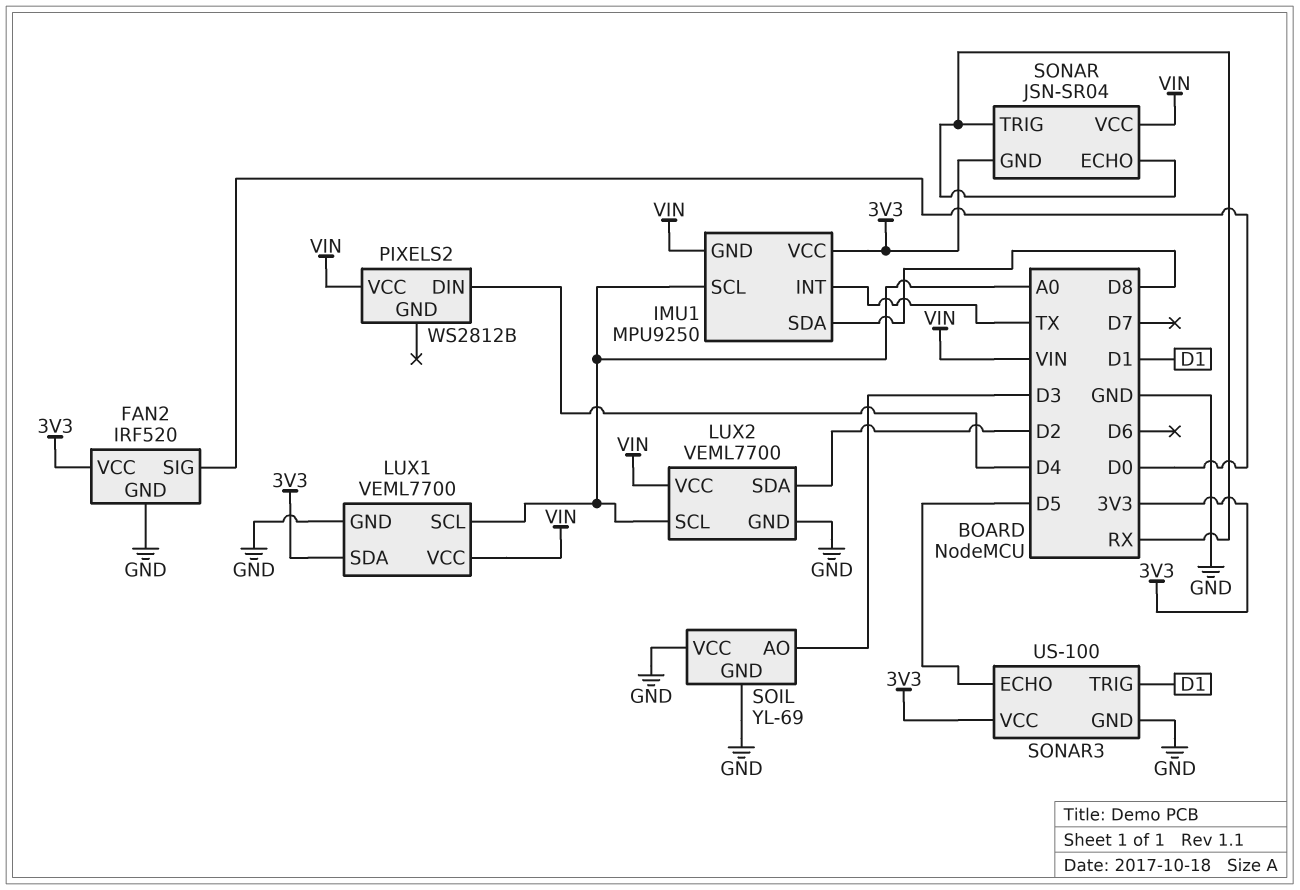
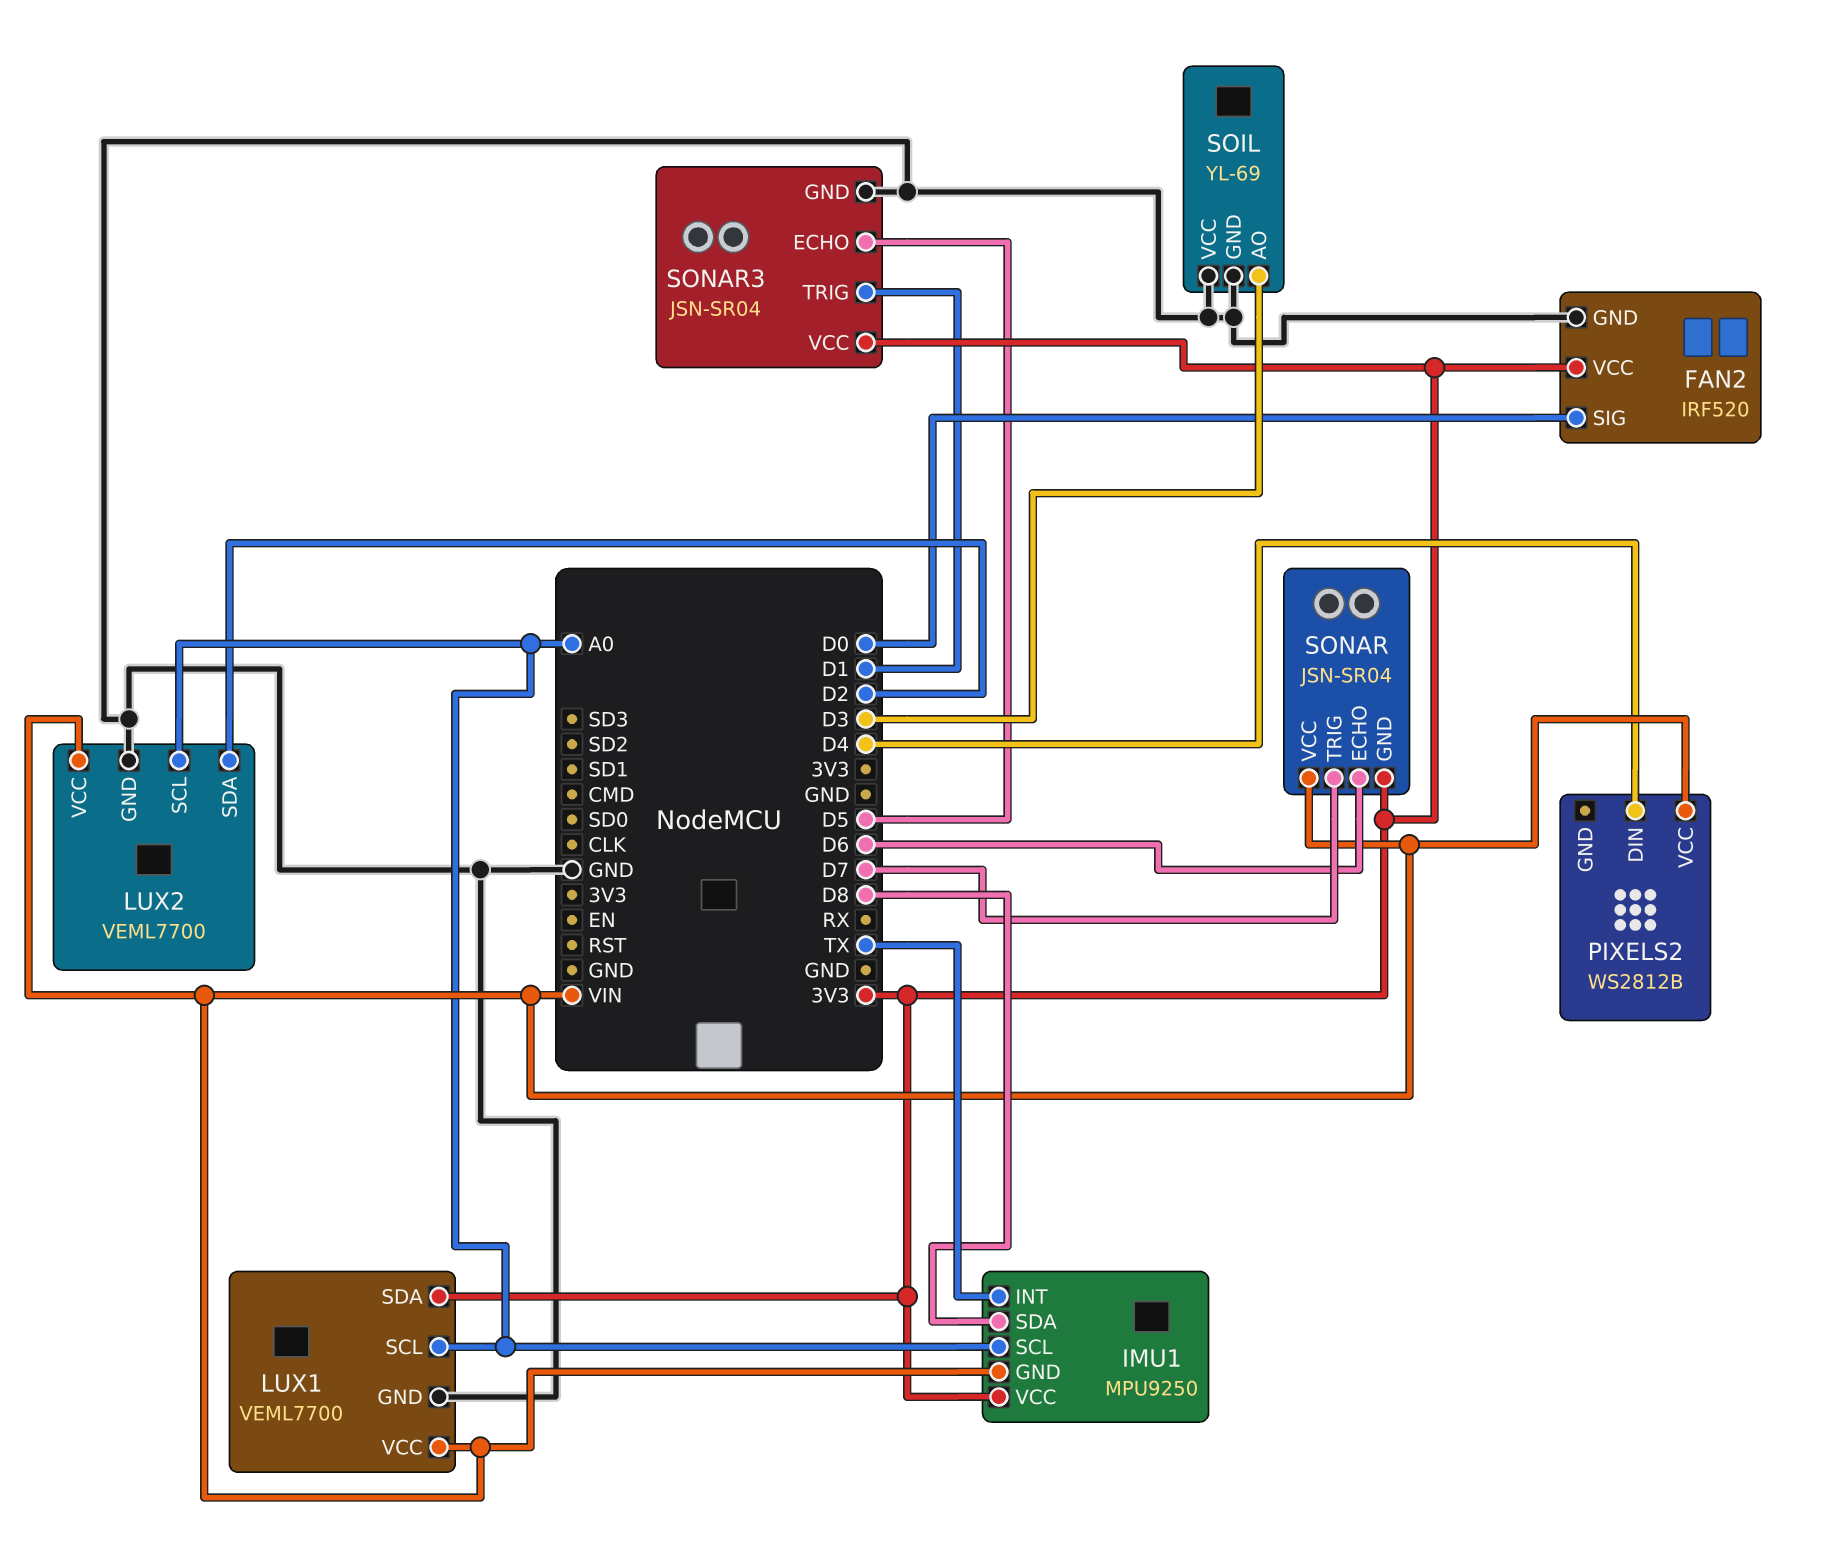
SONAR pin ECHO: RX -> D6
SONAR pin TRIG: RX -> D7
SONAR3: US-100 -> JSN-SR04

